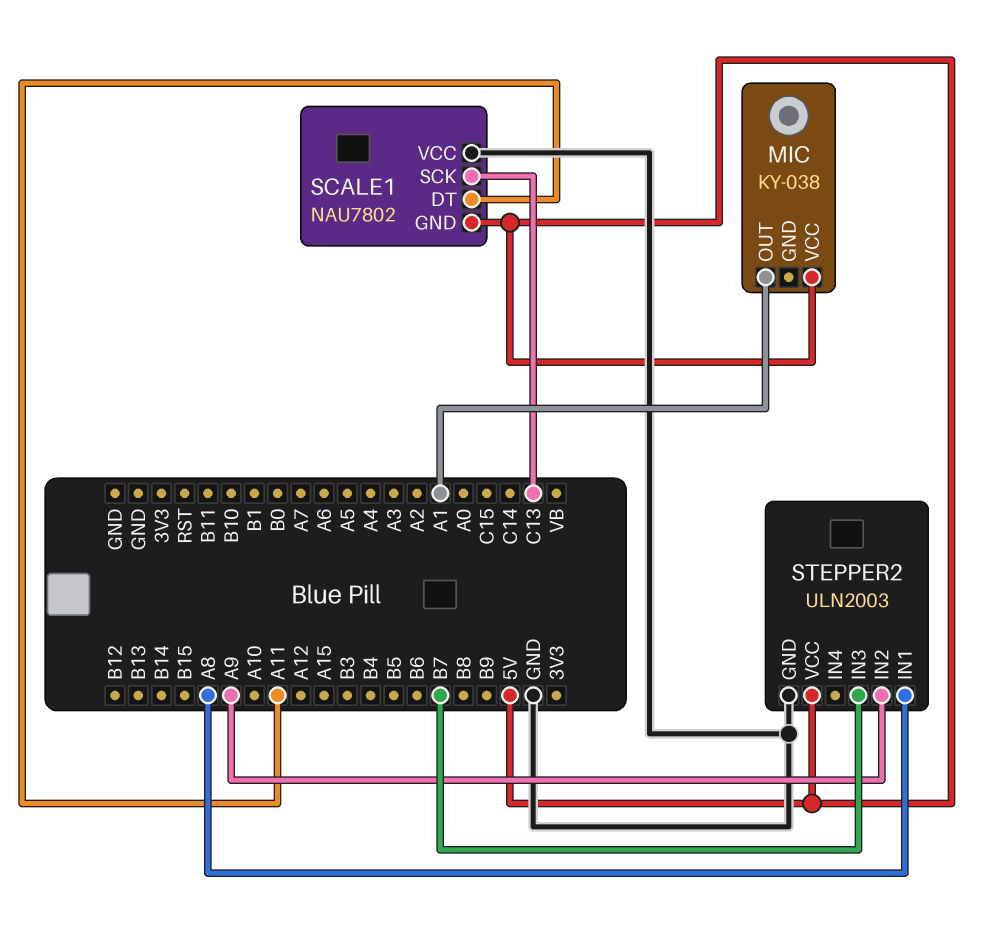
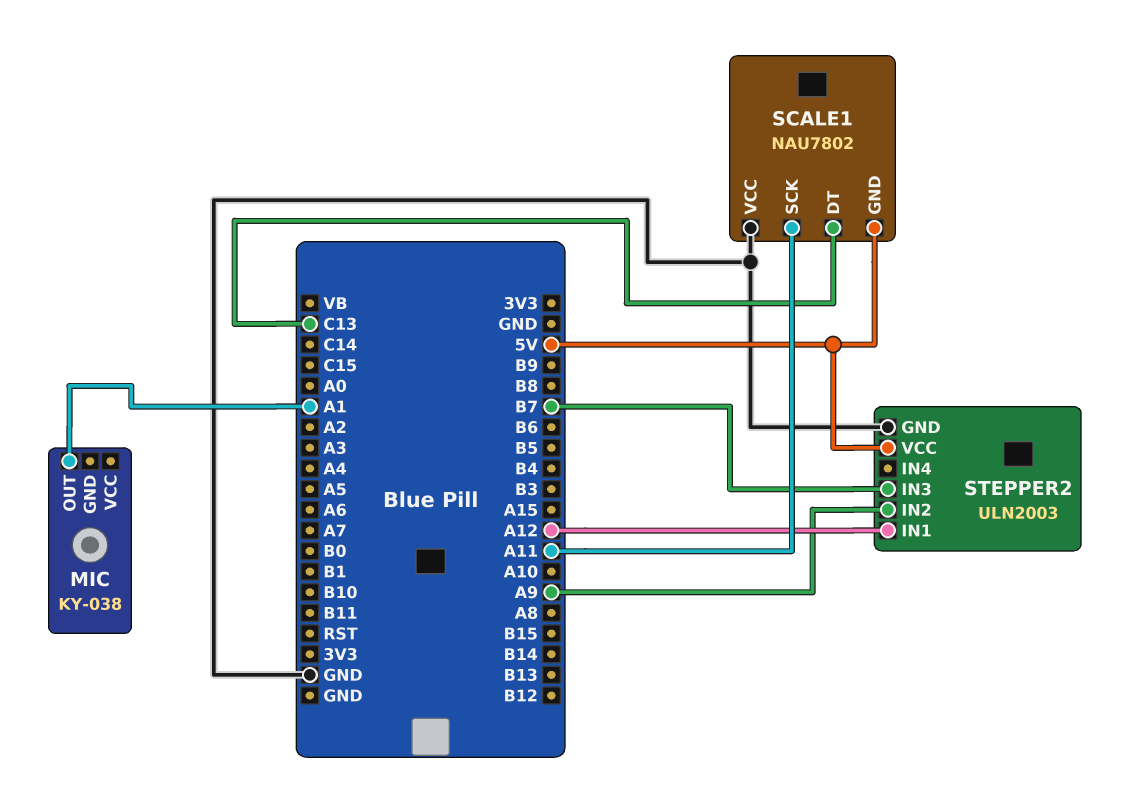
MIC pin VCC: 5V -> none
SCALE1 pin DT: A11 -> C13
SCALE1 pin SCK: C13 -> A11
STEPPER2 pin IN1: A8 -> A12

